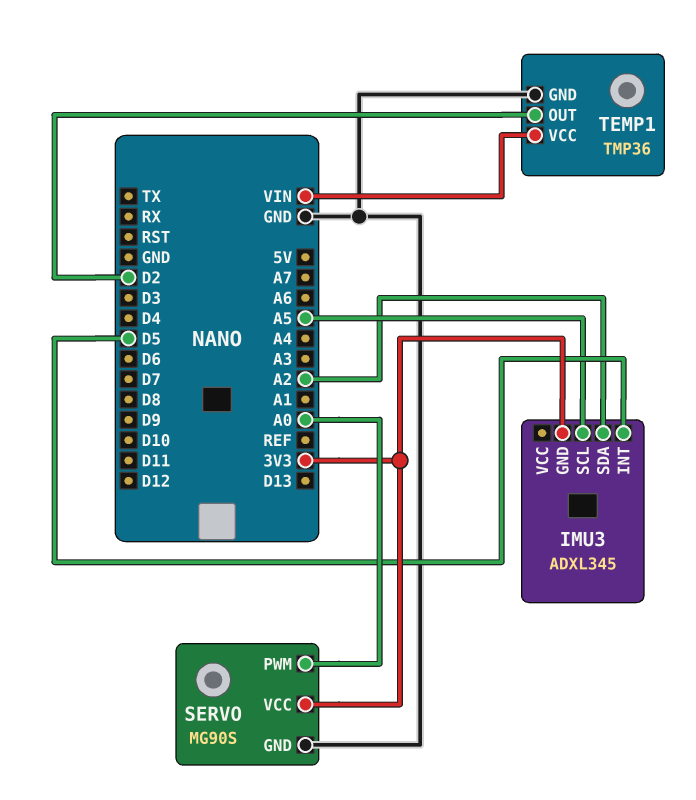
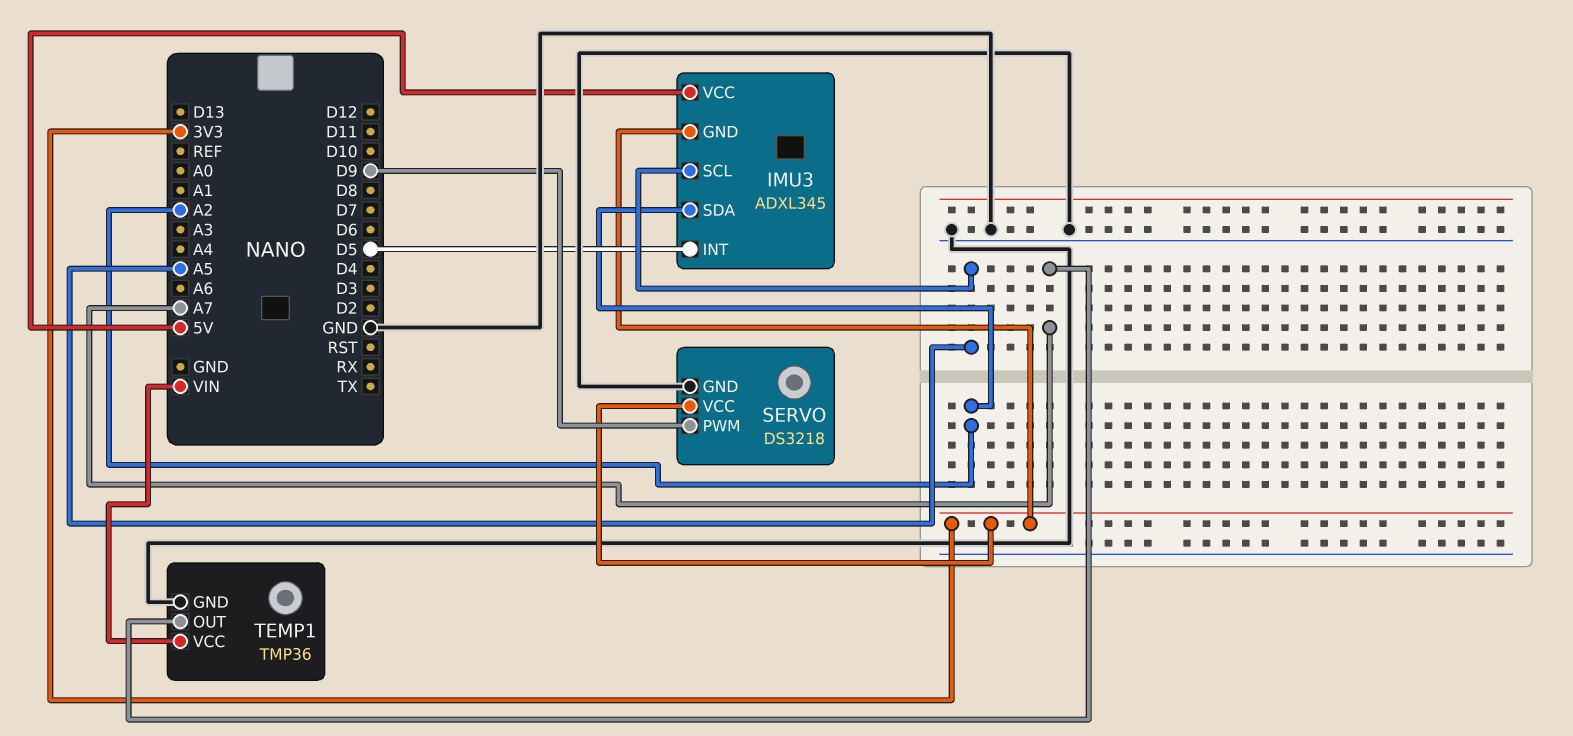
IMU3 pin VCC: none -> 5V
SERVO: MG90S -> DS3218
SERVO pin PWM: A0 -> D9
TEMP1 pin OUT: D2 -> A7

